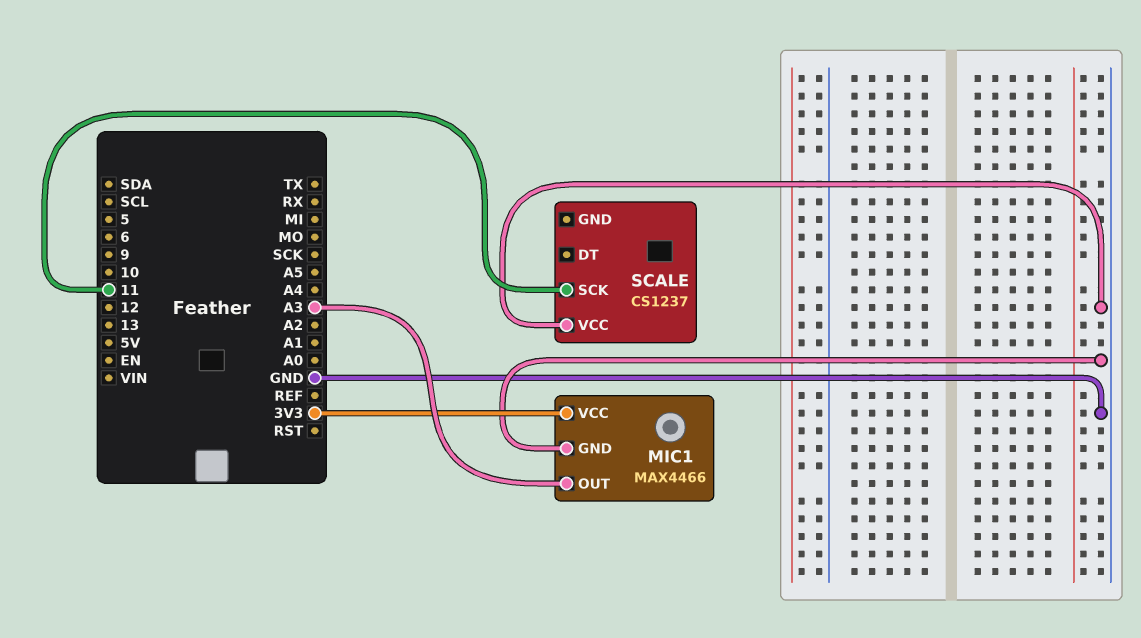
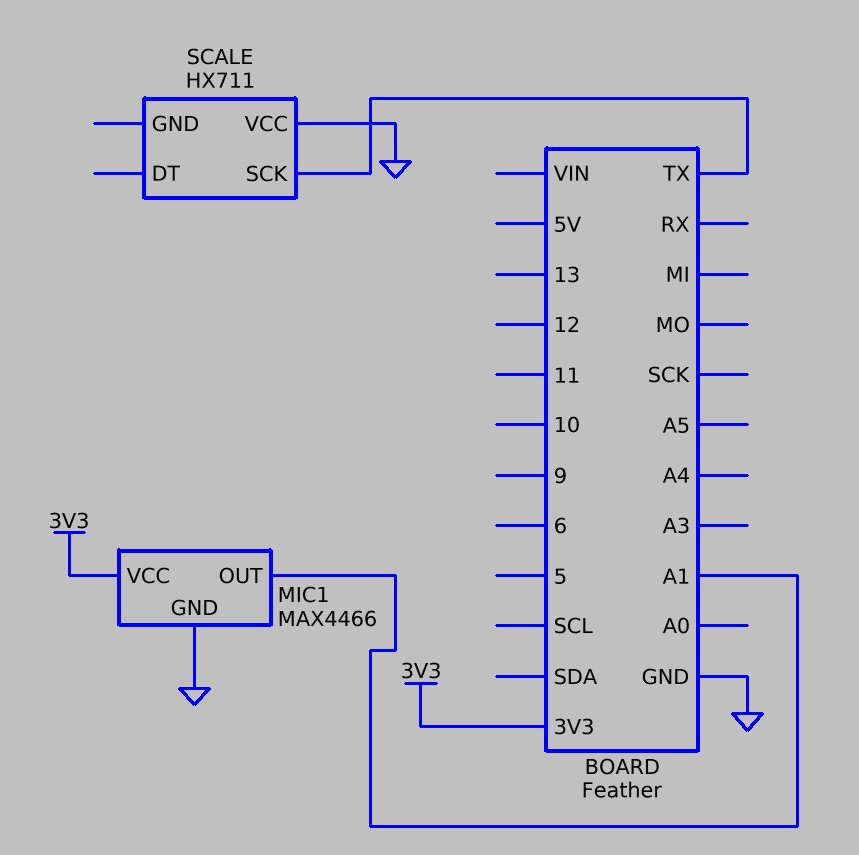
MIC1 pin OUT: A3 -> A1
SCALE: CS1237 -> HX711
SCALE pin SCK: 11 -> TX

